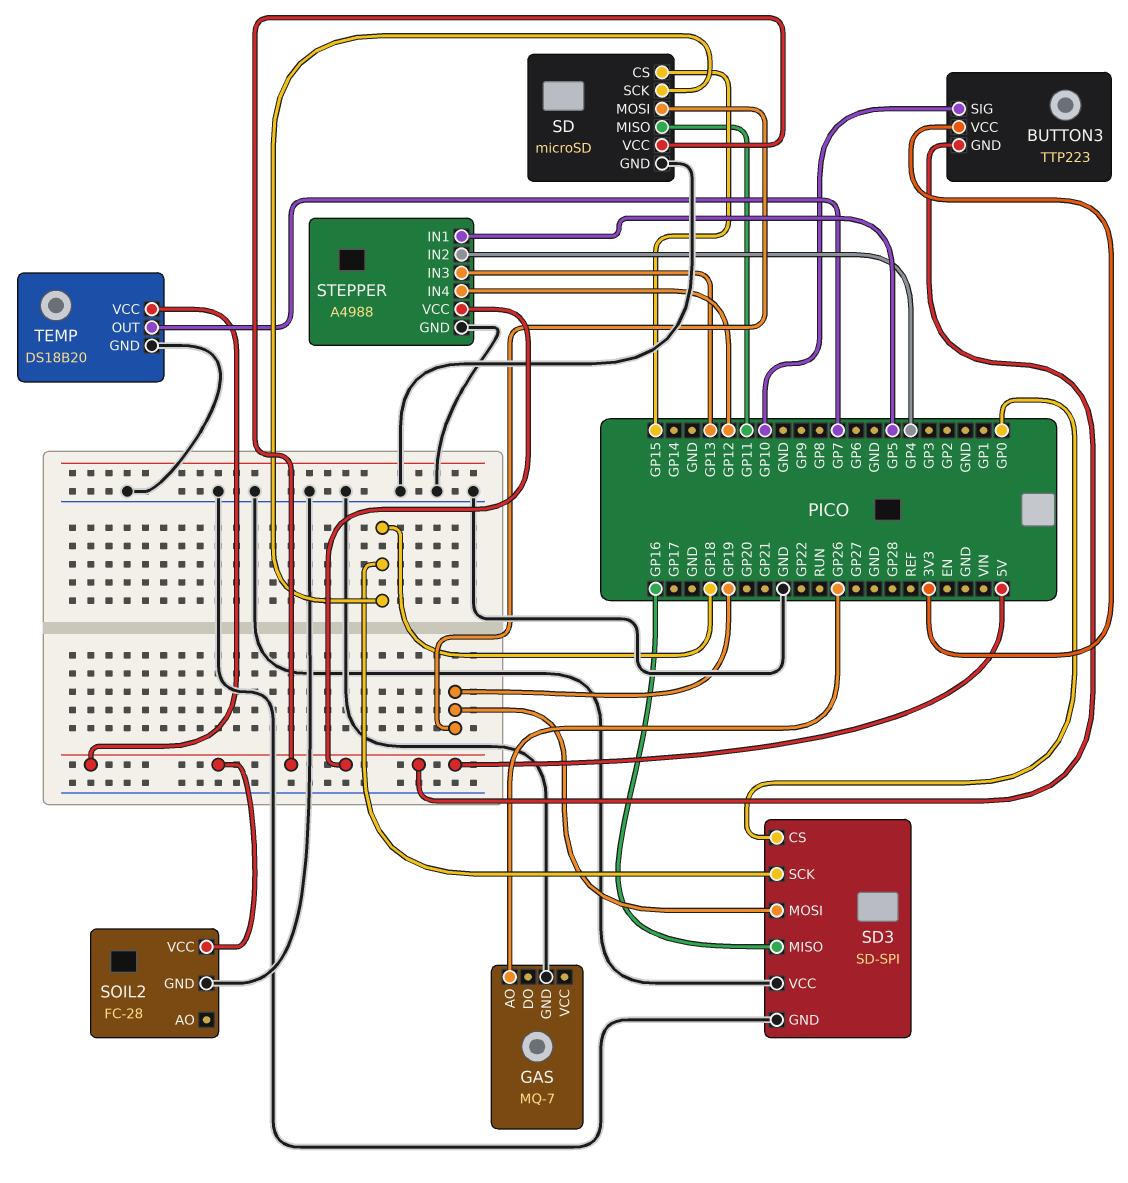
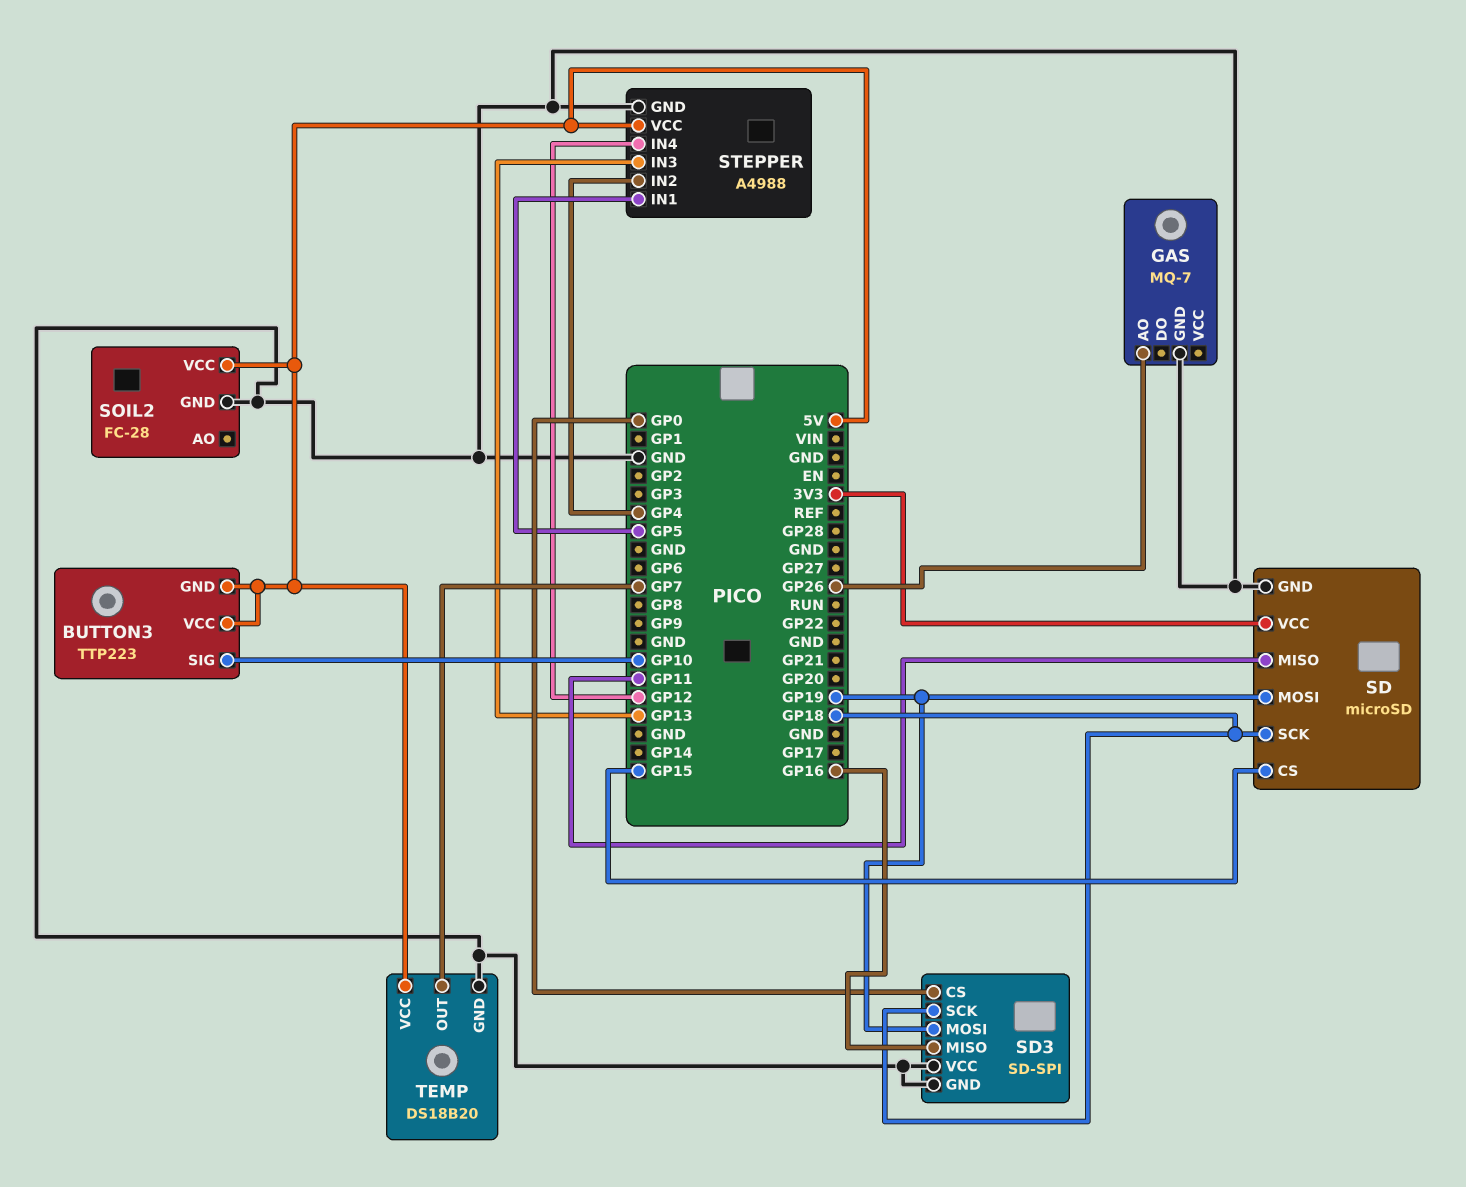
BUTTON3 pin VCC: 3V3 -> 5V
SD pin VCC: 5V -> 3V3

